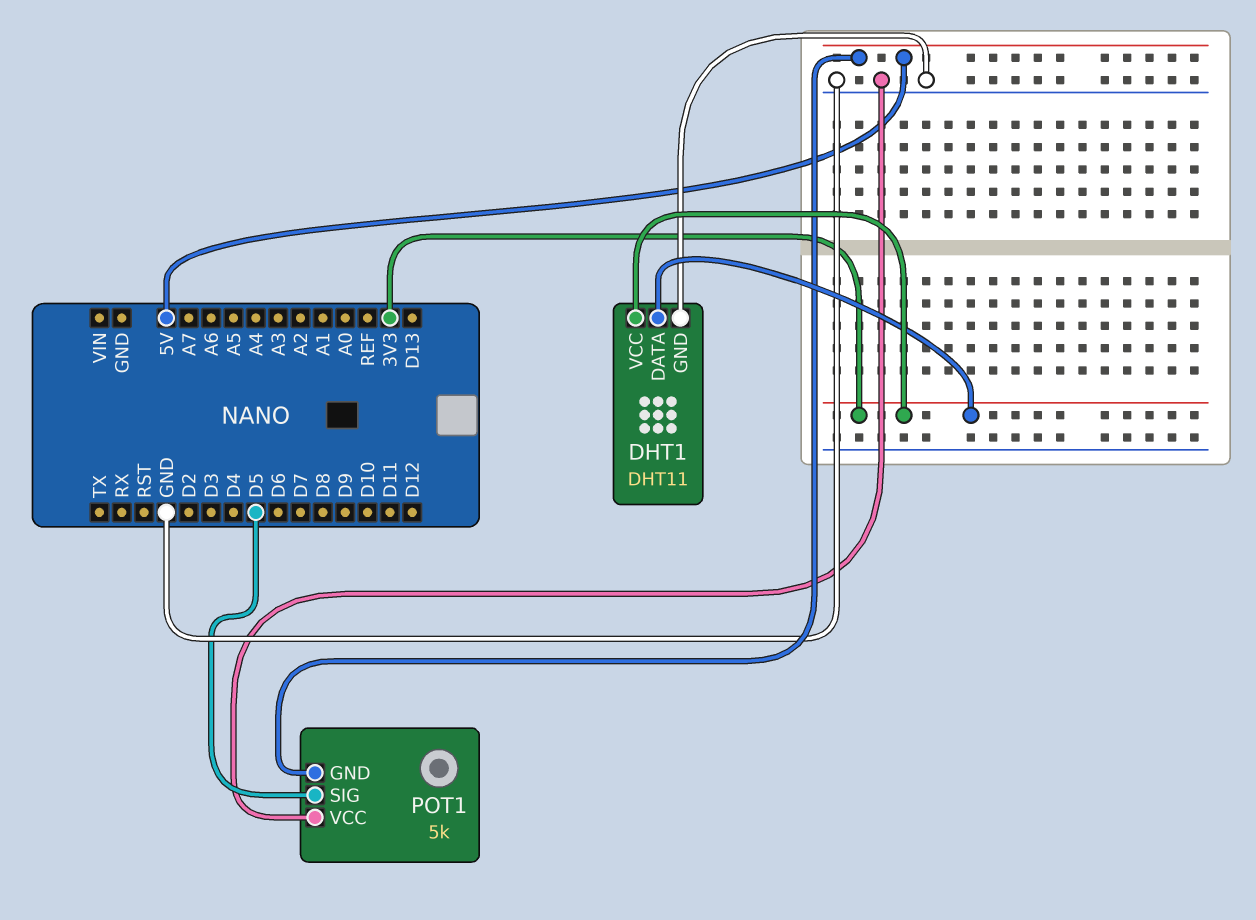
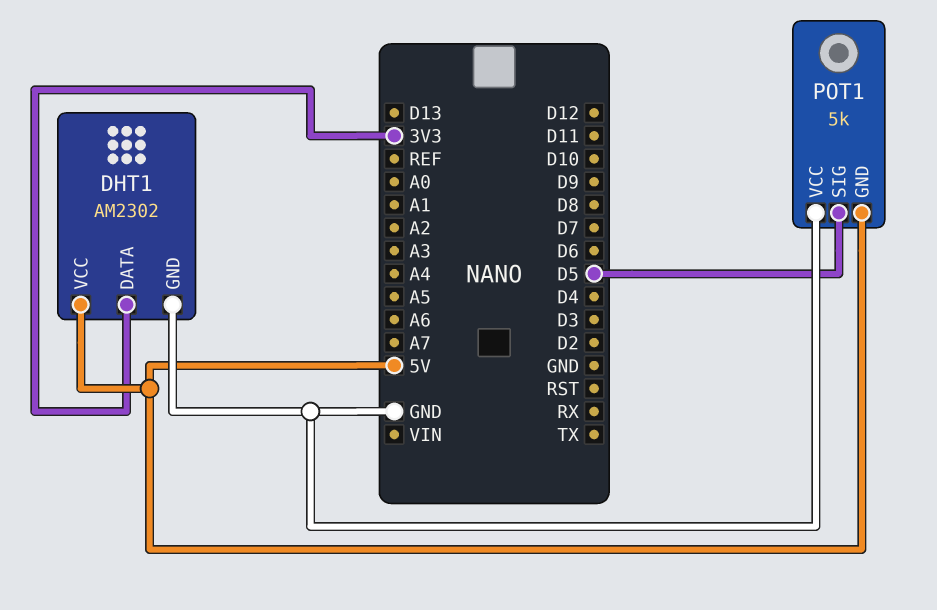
DHT1: DHT11 -> AM2302
DHT1 pin VCC: 3V3 -> 5V

